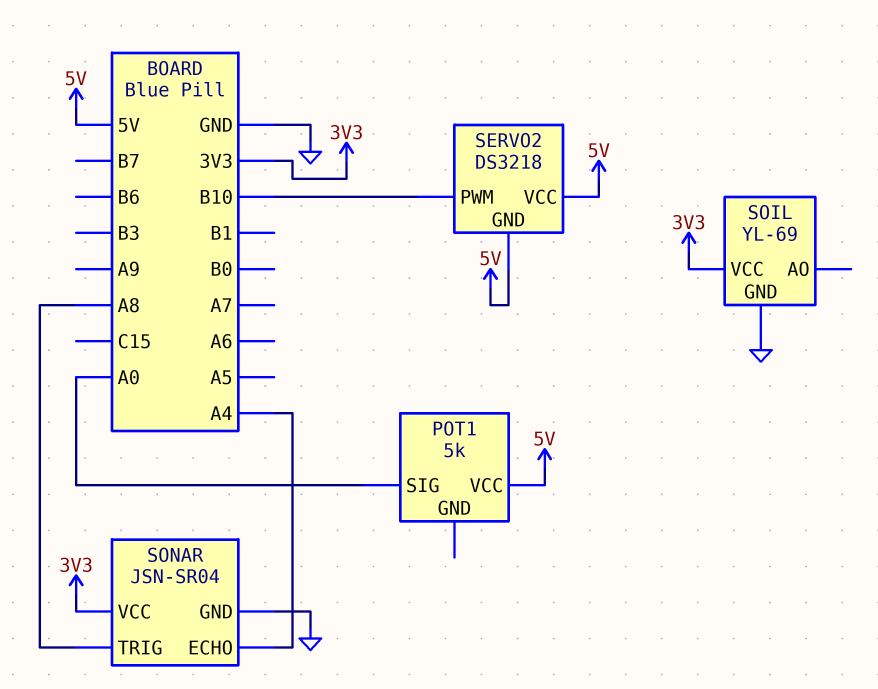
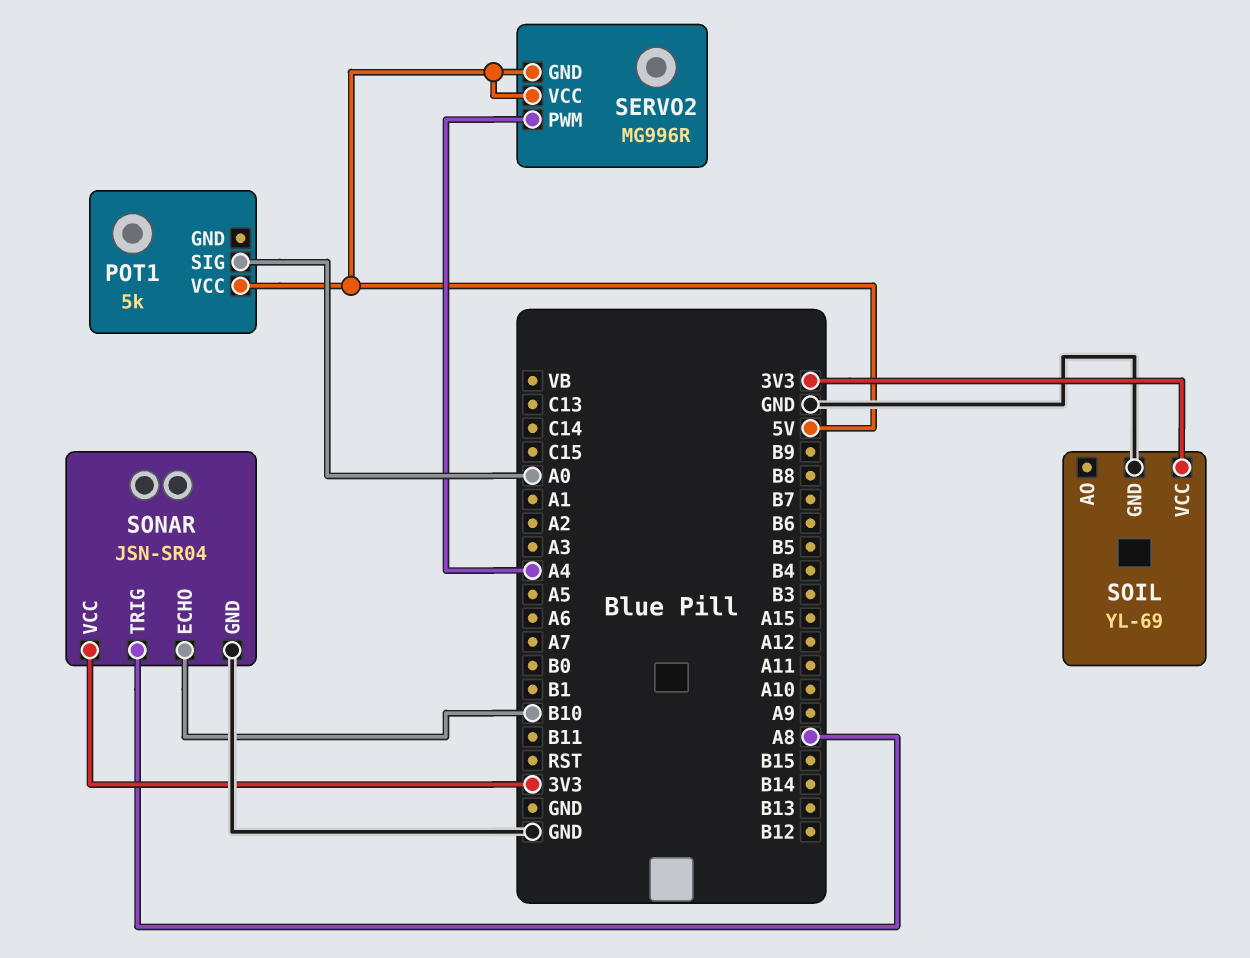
SERVO2: DS3218 -> MG996R
SERVO2 pin PWM: B10 -> A4
SONAR pin ECHO: A4 -> B10

